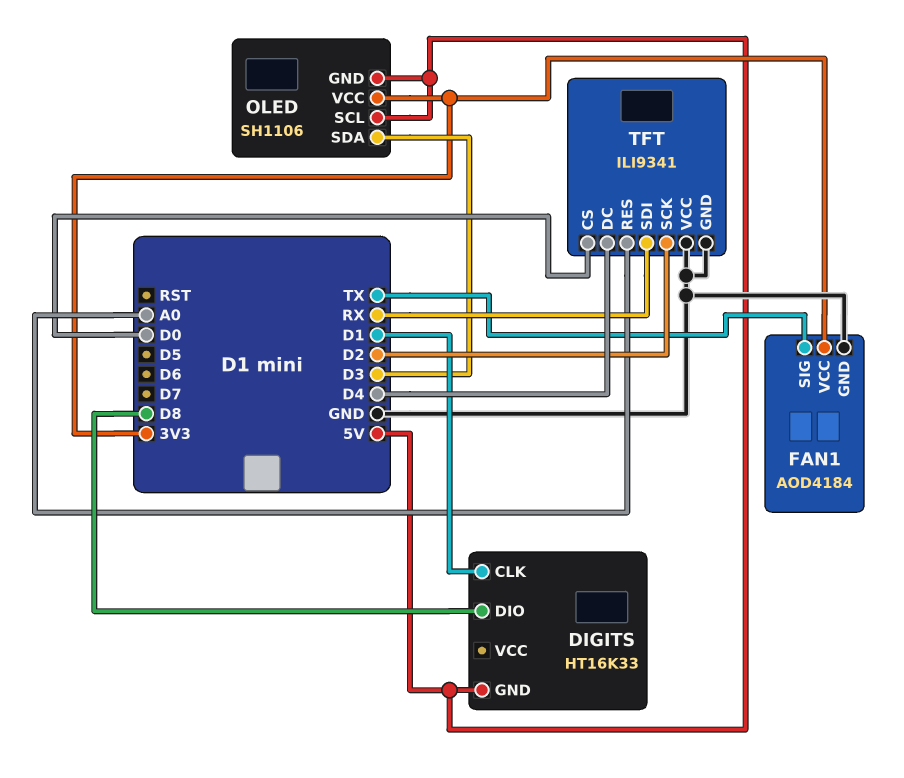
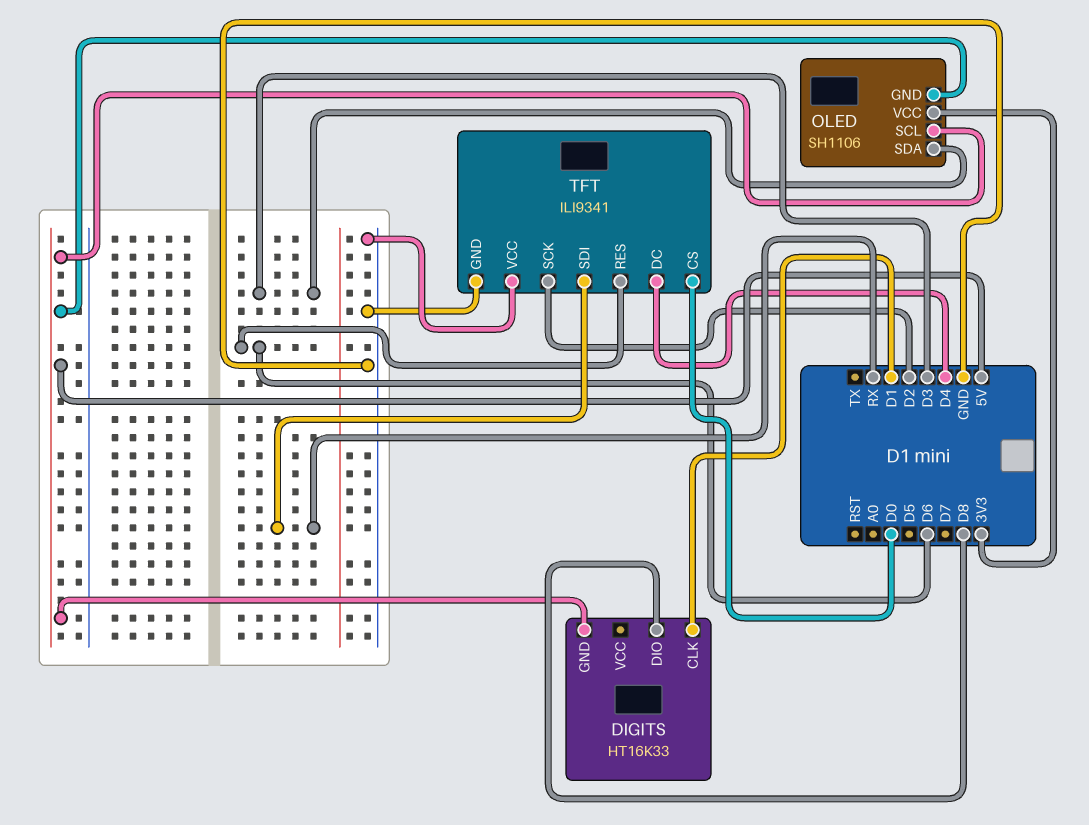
FAN1: AOD4184 -> none
FAN1 pin GND: GND -> none
FAN1 pin SIG: TX -> none
FAN1 pin VCC: 3V3 -> none
TFT pin RES: A0 -> D6

